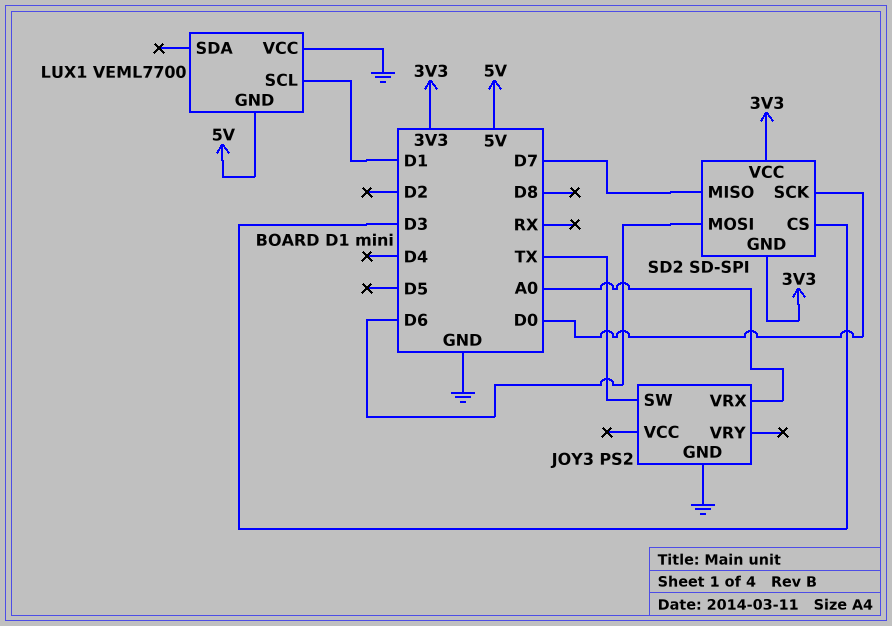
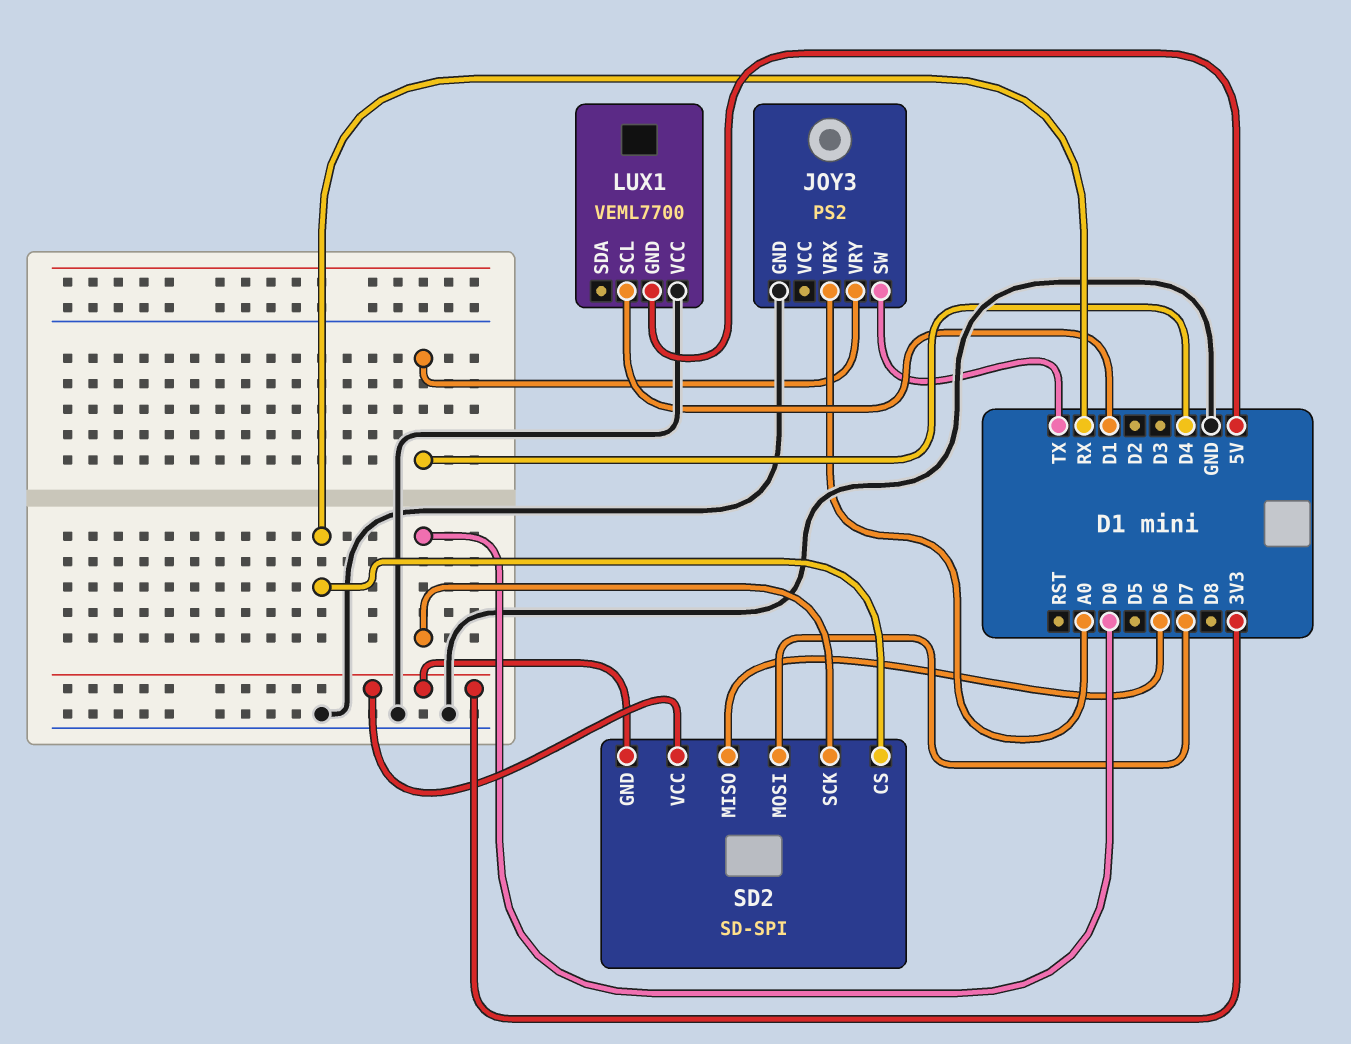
JOY3 pin VRY: none -> D4
SD2 pin CS: D3 -> RX
SD2 pin MISO: D7 -> D6
SD2 pin MOSI: D6 -> D7

